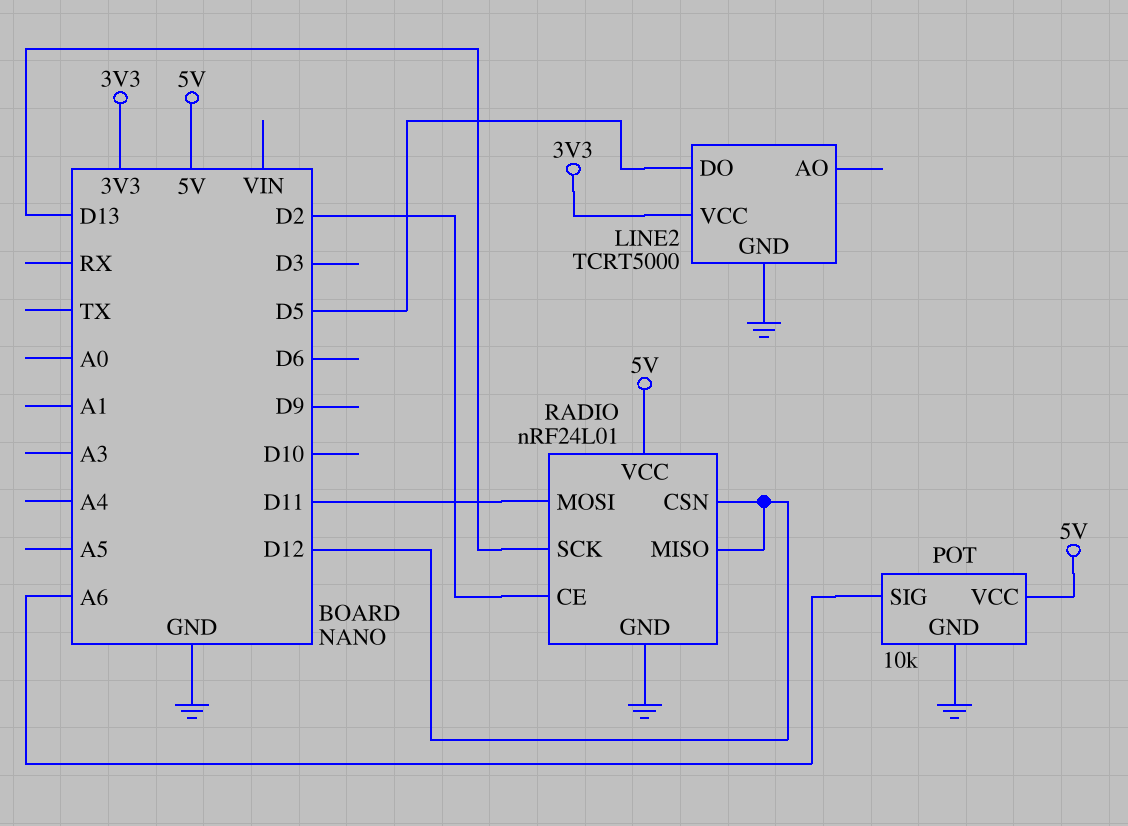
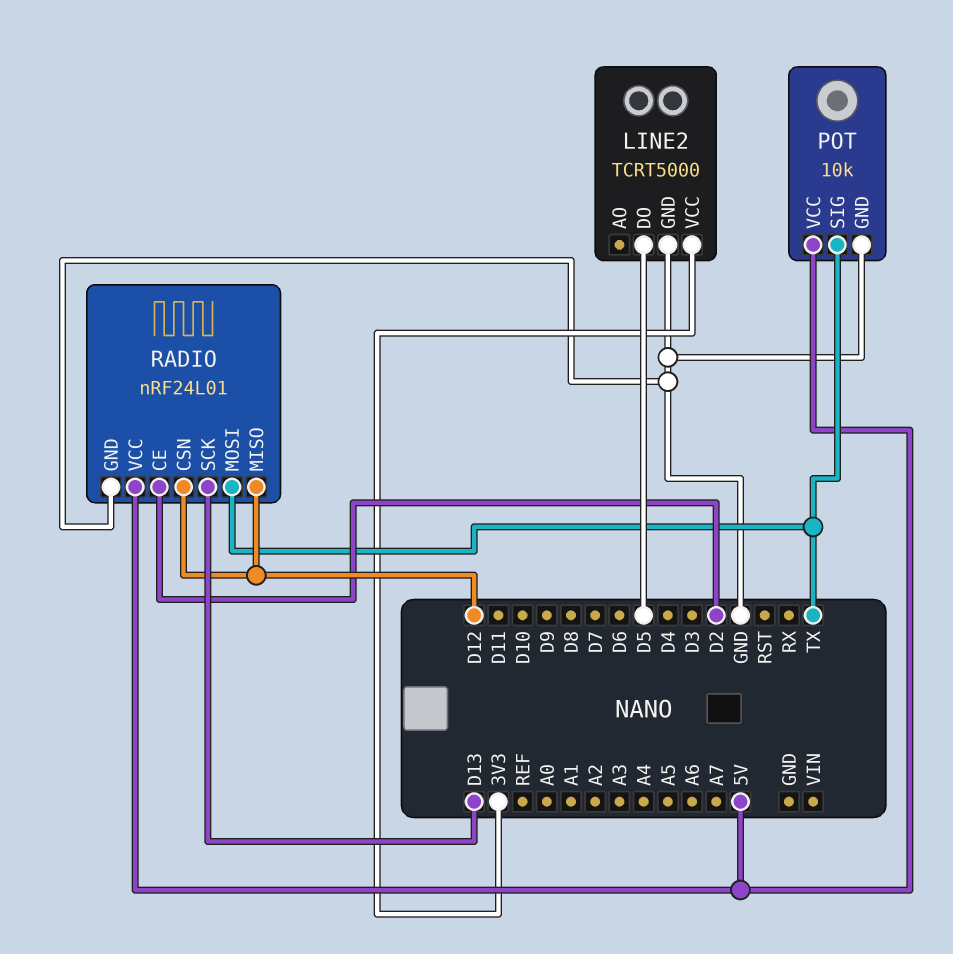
POT pin SIG: A6 -> TX
RADIO pin MOSI: D11 -> TX

